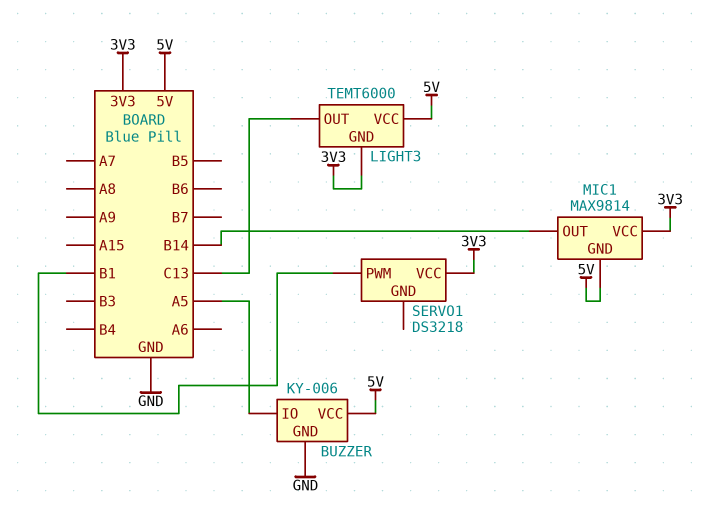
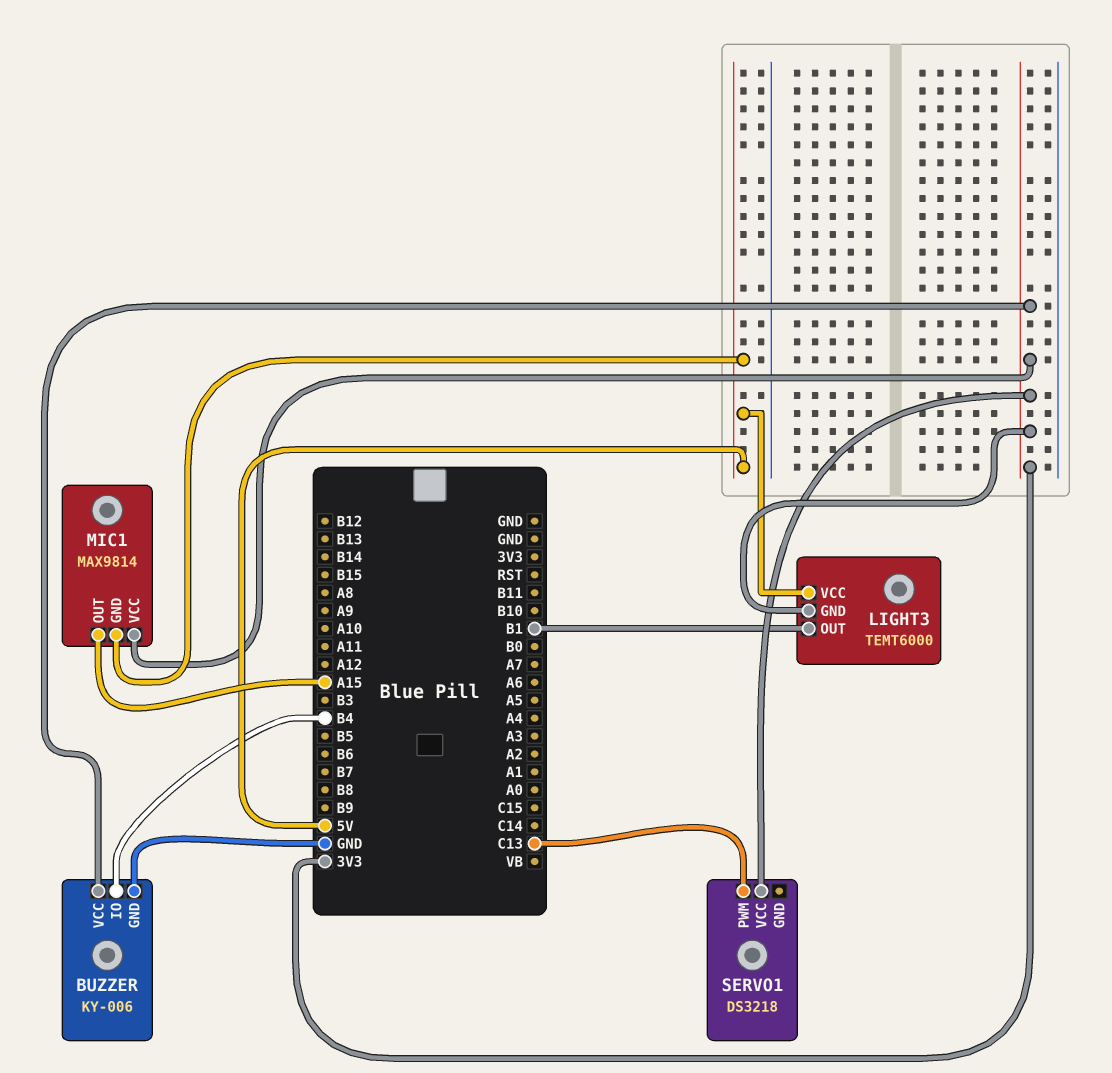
BUZZER pin IO: A5 -> B4
BUZZER pin VCC: 5V -> 3V3
LIGHT3 pin OUT: C13 -> B1
MIC1 pin OUT: B14 -> A15
SERVO1 pin PWM: B1 -> C13

